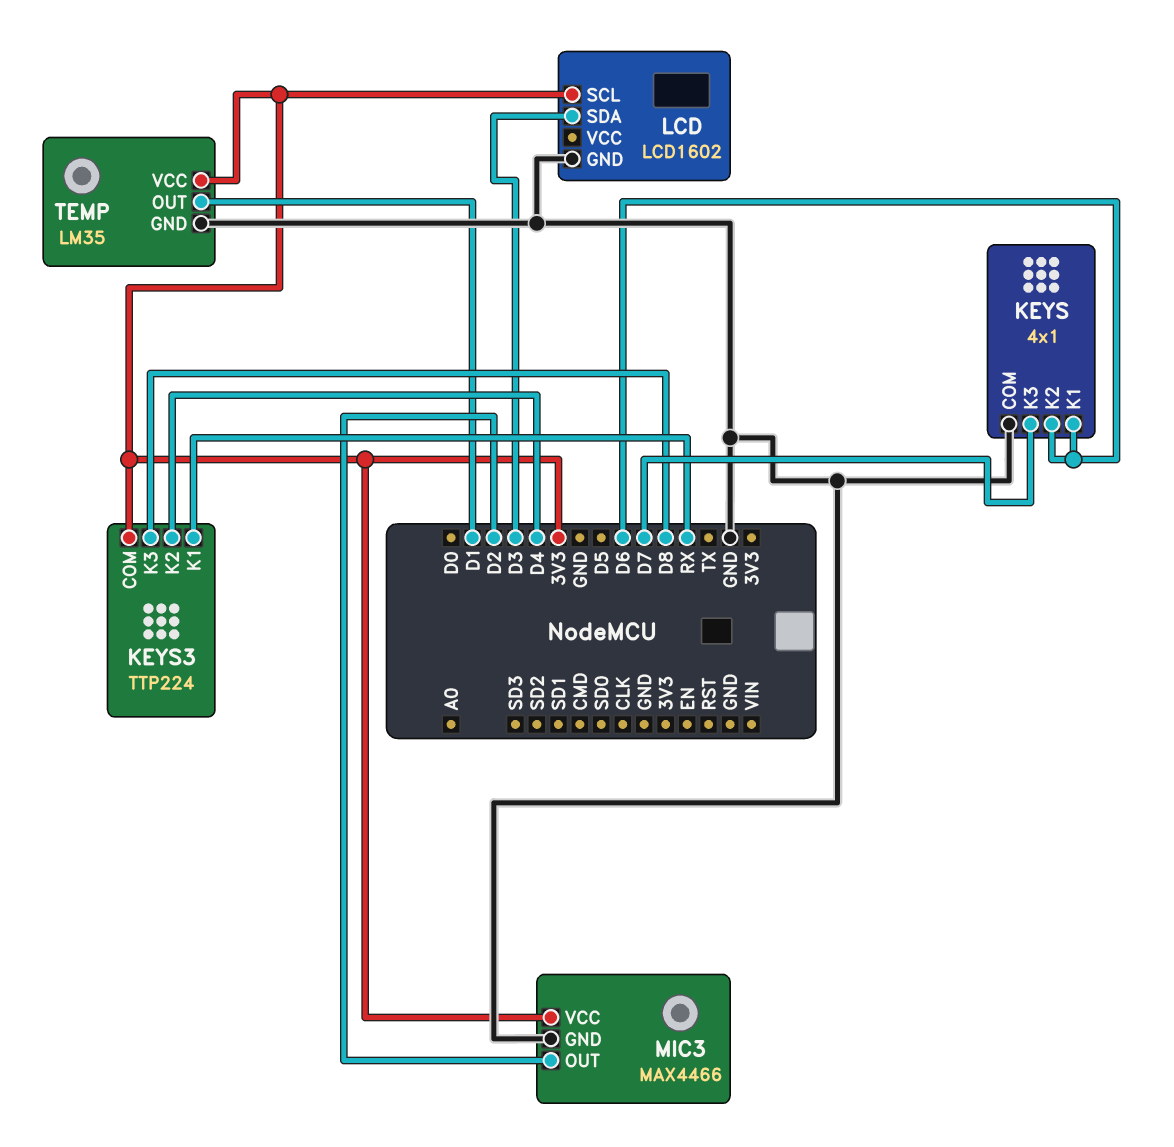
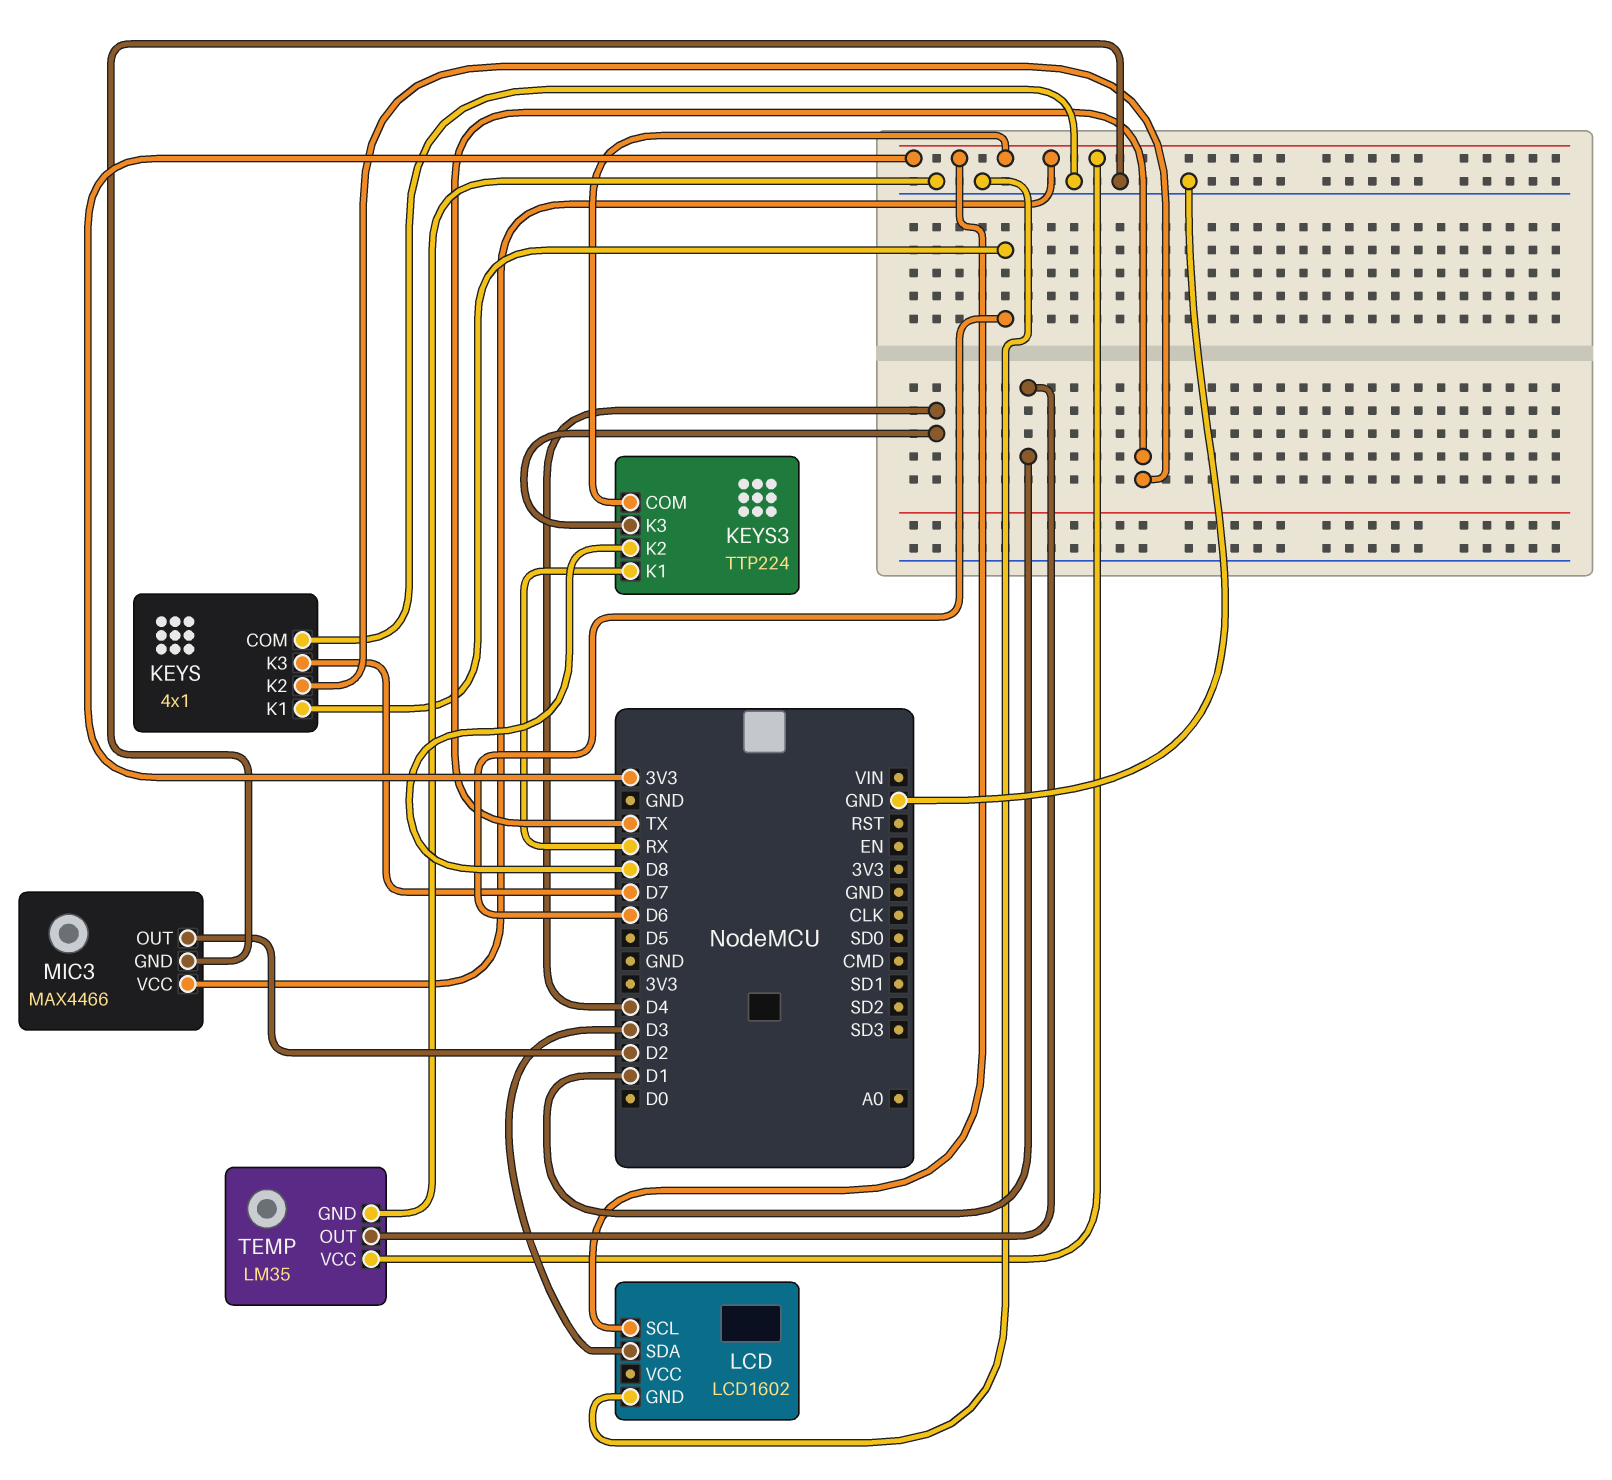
KEYS pin K2: D6 -> TX
KEYS3 pin K2: D4 -> D8
KEYS3 pin K3: D8 -> D4

